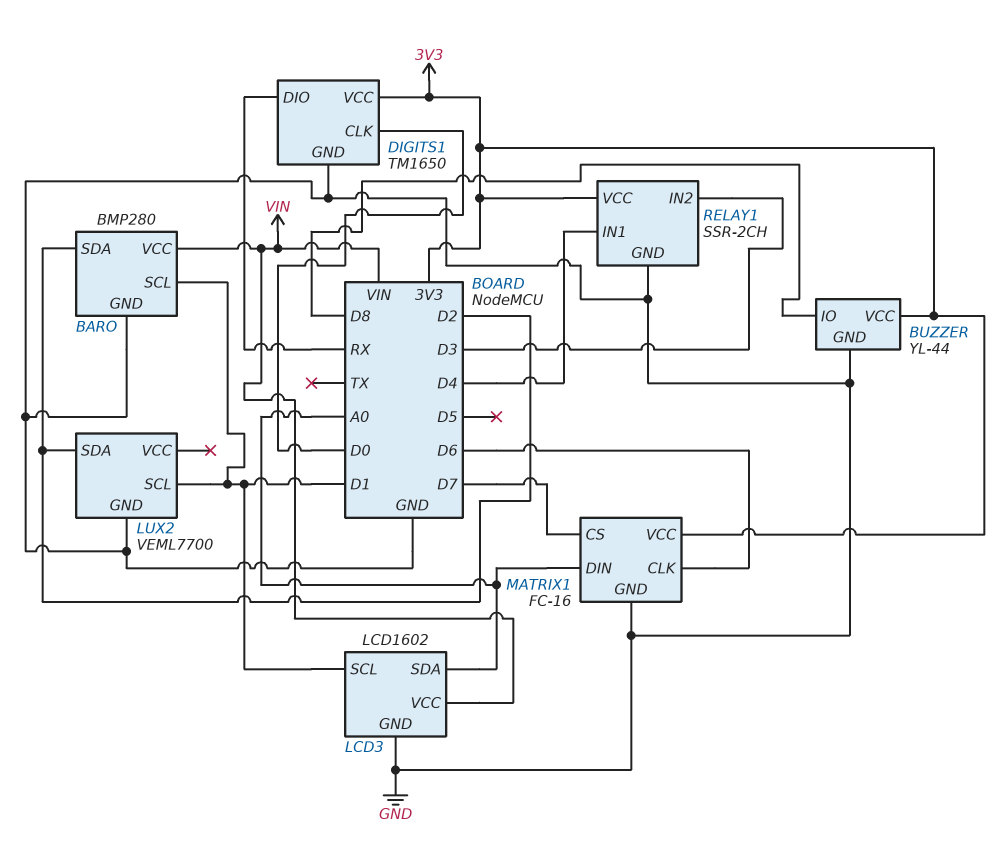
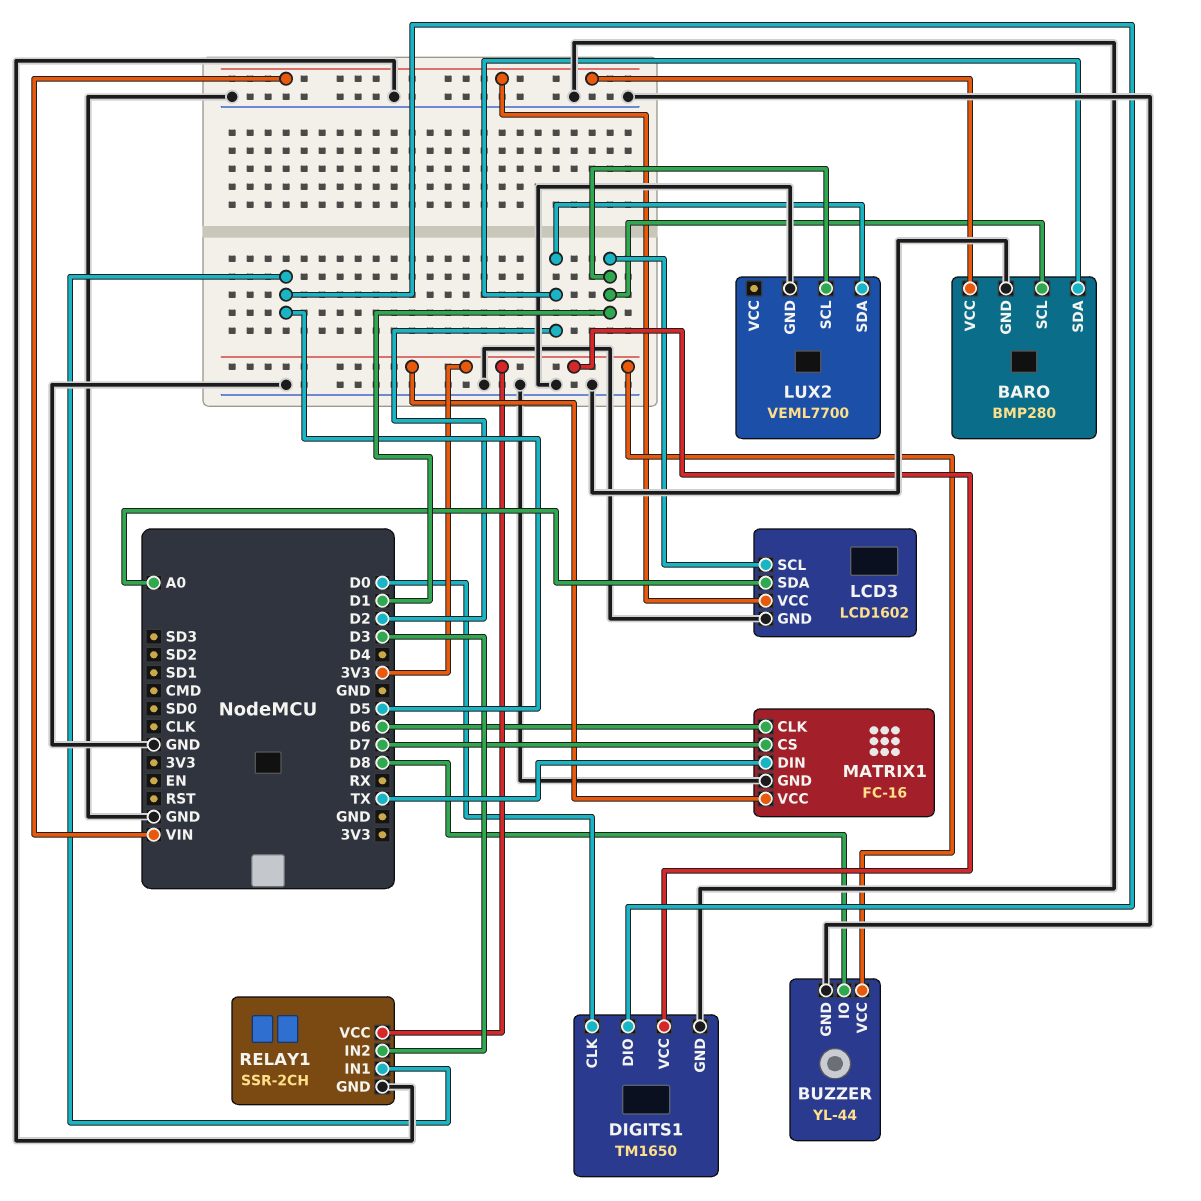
DIGITS1 pin DIO: RX -> D5
MATRIX1 pin DIN: A0 -> TX
RELAY1 pin IN1: D4 -> D5

